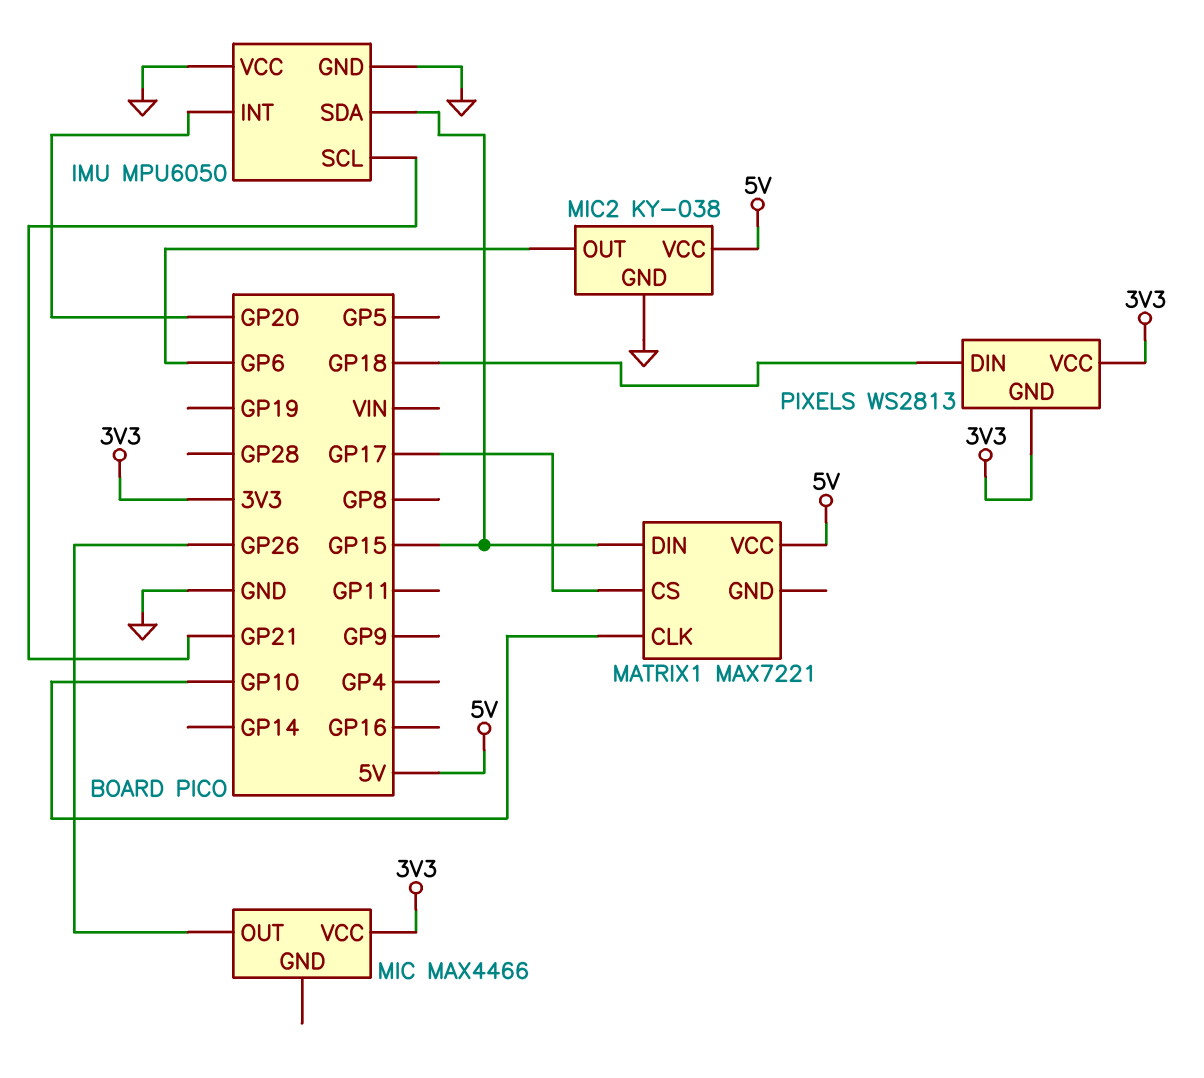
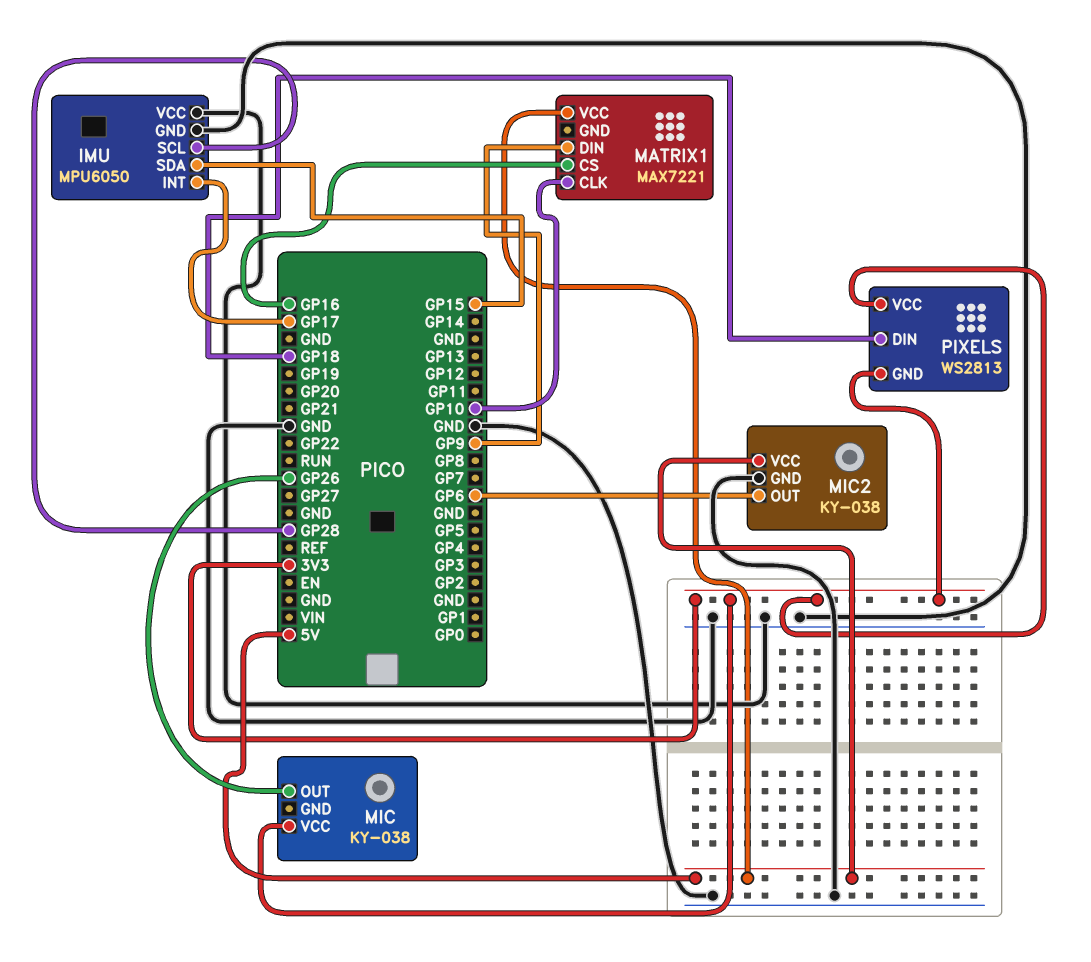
IMU pin INT: GP20 -> GP17
IMU pin SCL: GP21 -> GP28
MATRIX1 pin CS: GP17 -> GP16
MATRIX1 pin DIN: GP15 -> GP9
MIC: MAX4466 -> KY-038

